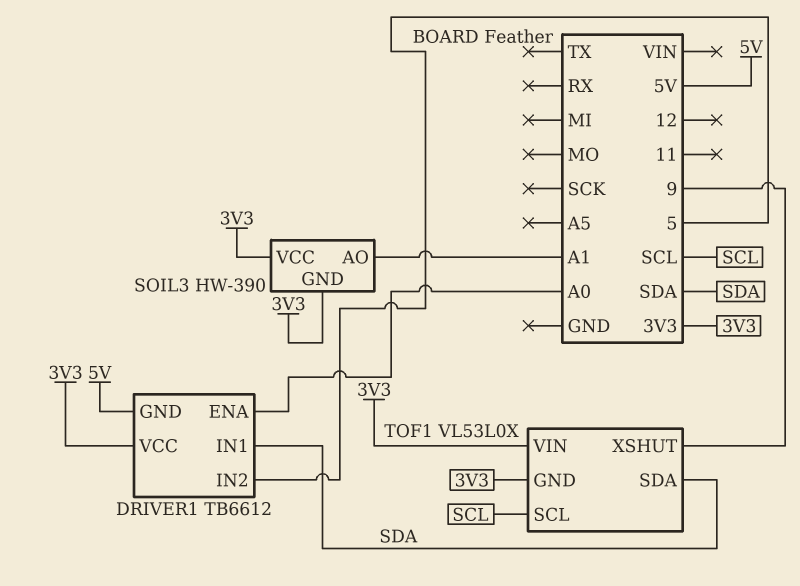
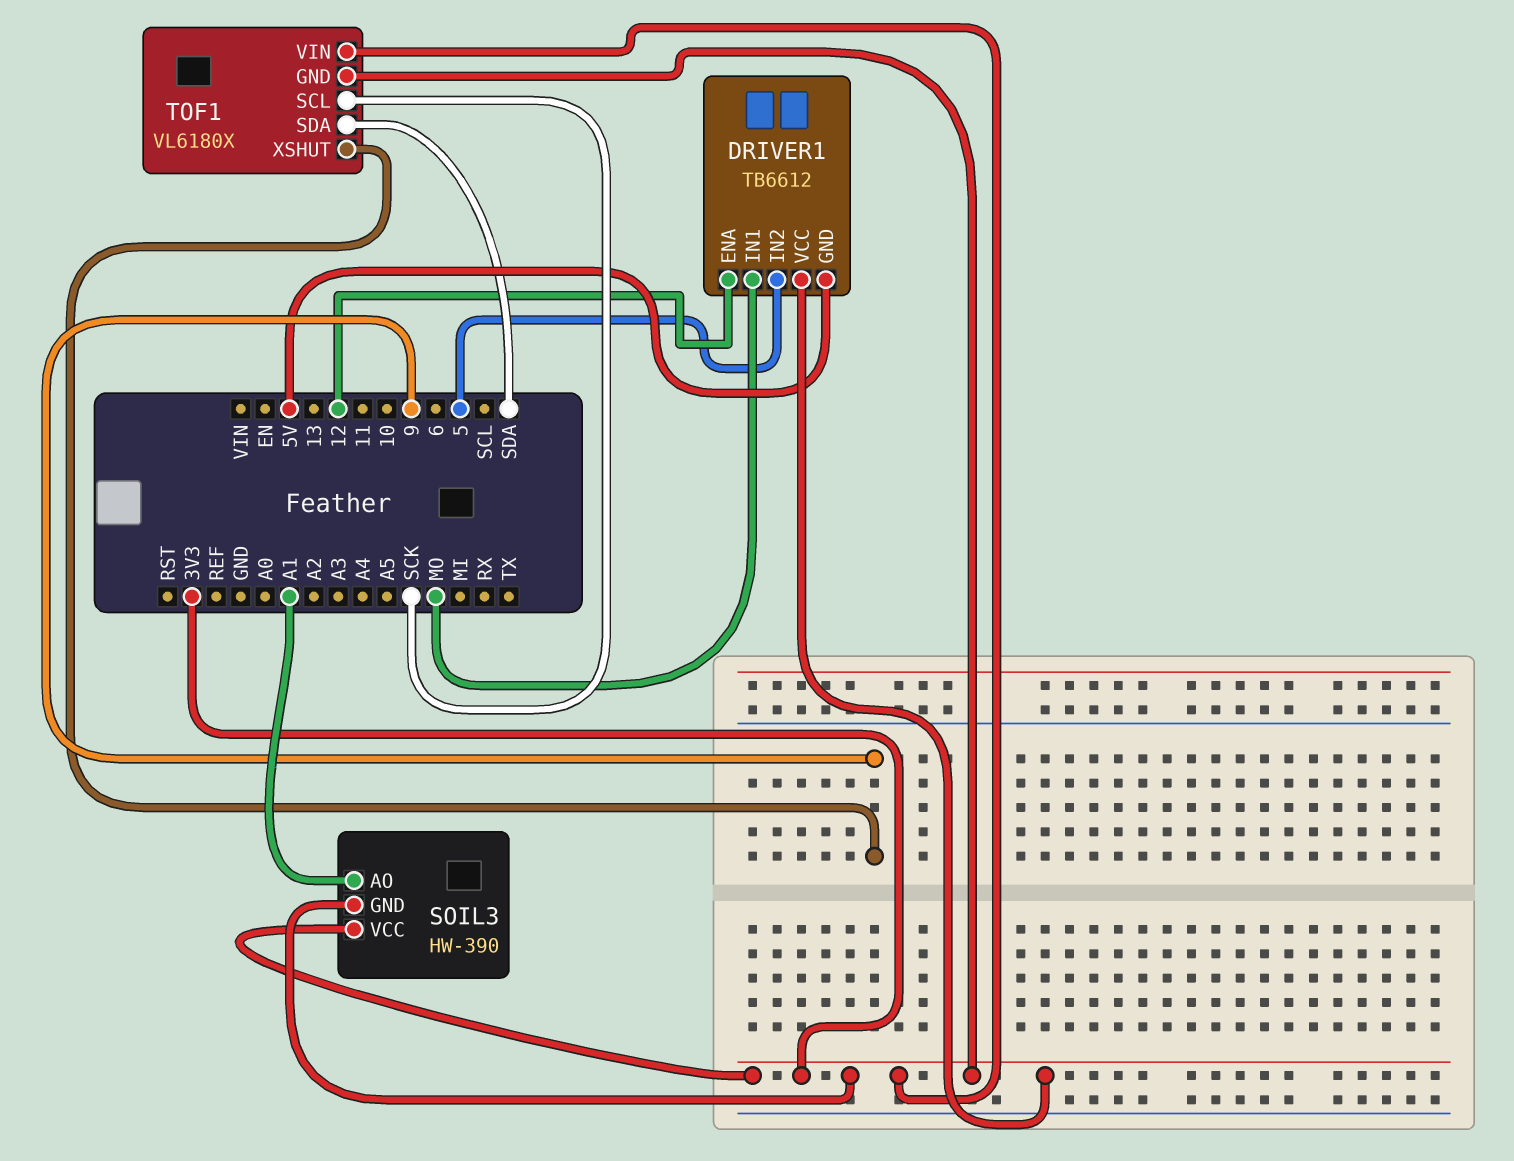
DRIVER1 pin ENA: A0 -> 12
DRIVER1 pin IN1: SDA -> MO
TOF1: VL53L0X -> VL6180X
TOF1 pin SCL: SCL -> SCK

